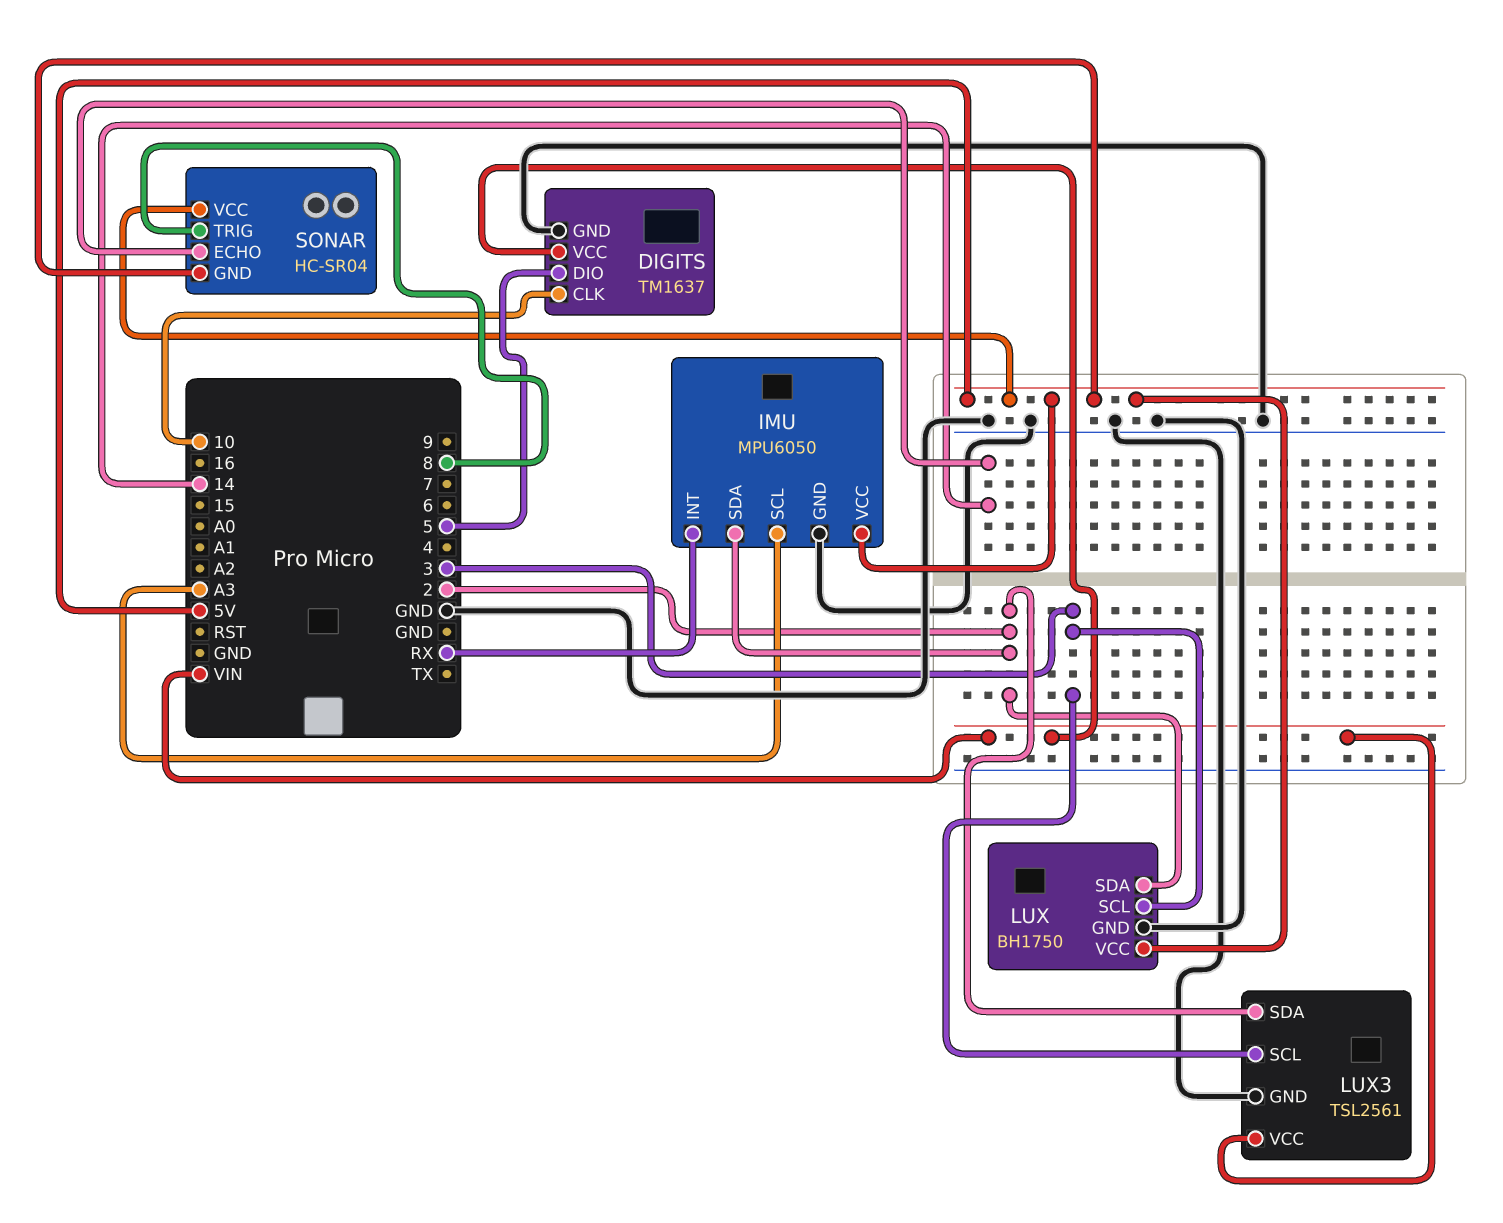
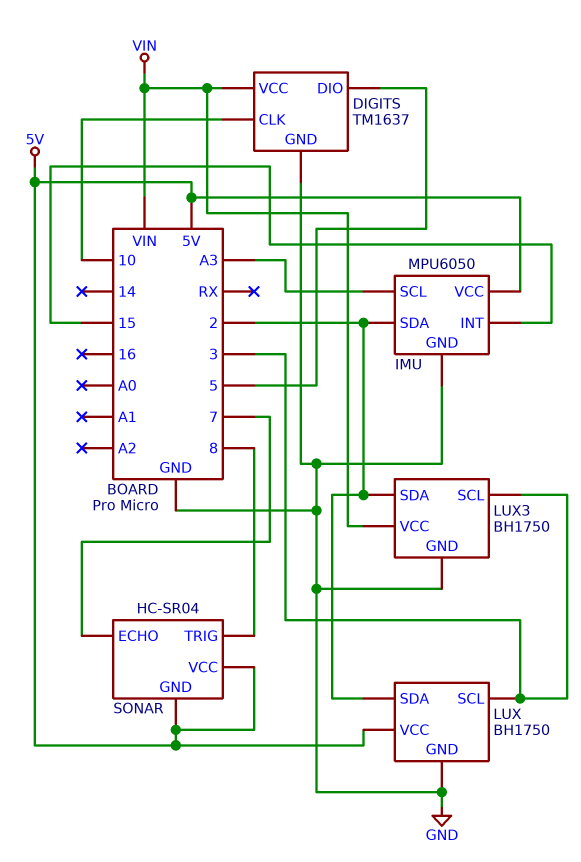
IMU pin INT: RX -> 15
LUX3: TSL2561 -> BH1750
SONAR pin ECHO: 14 -> 7

